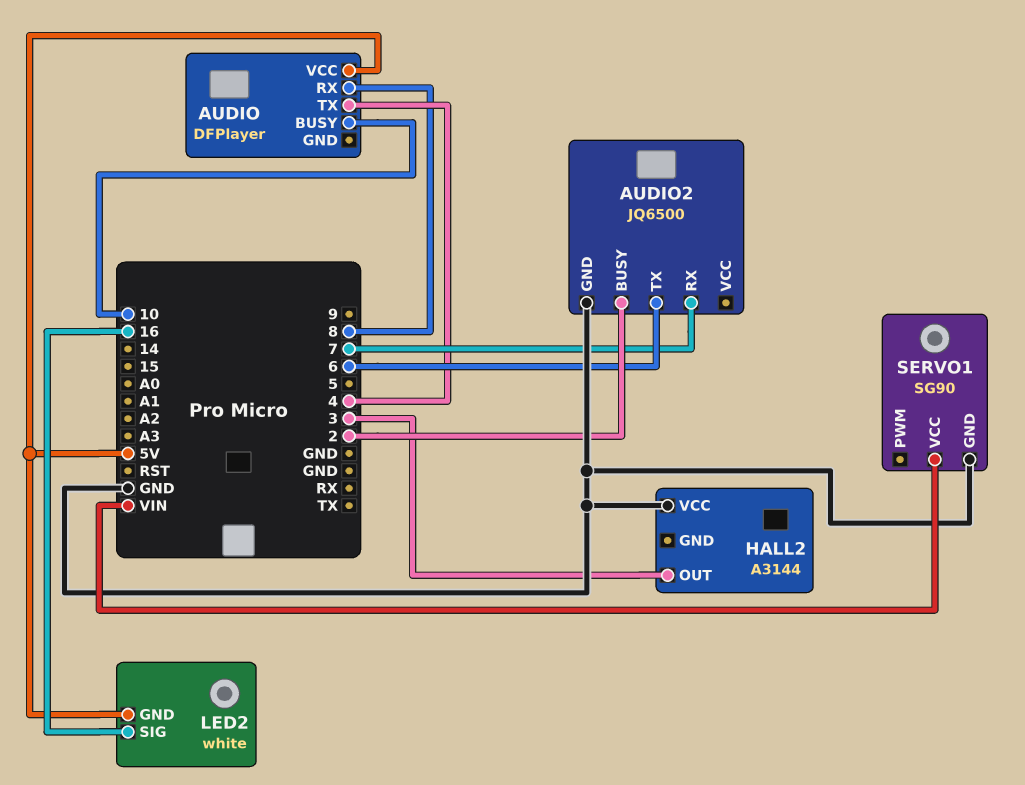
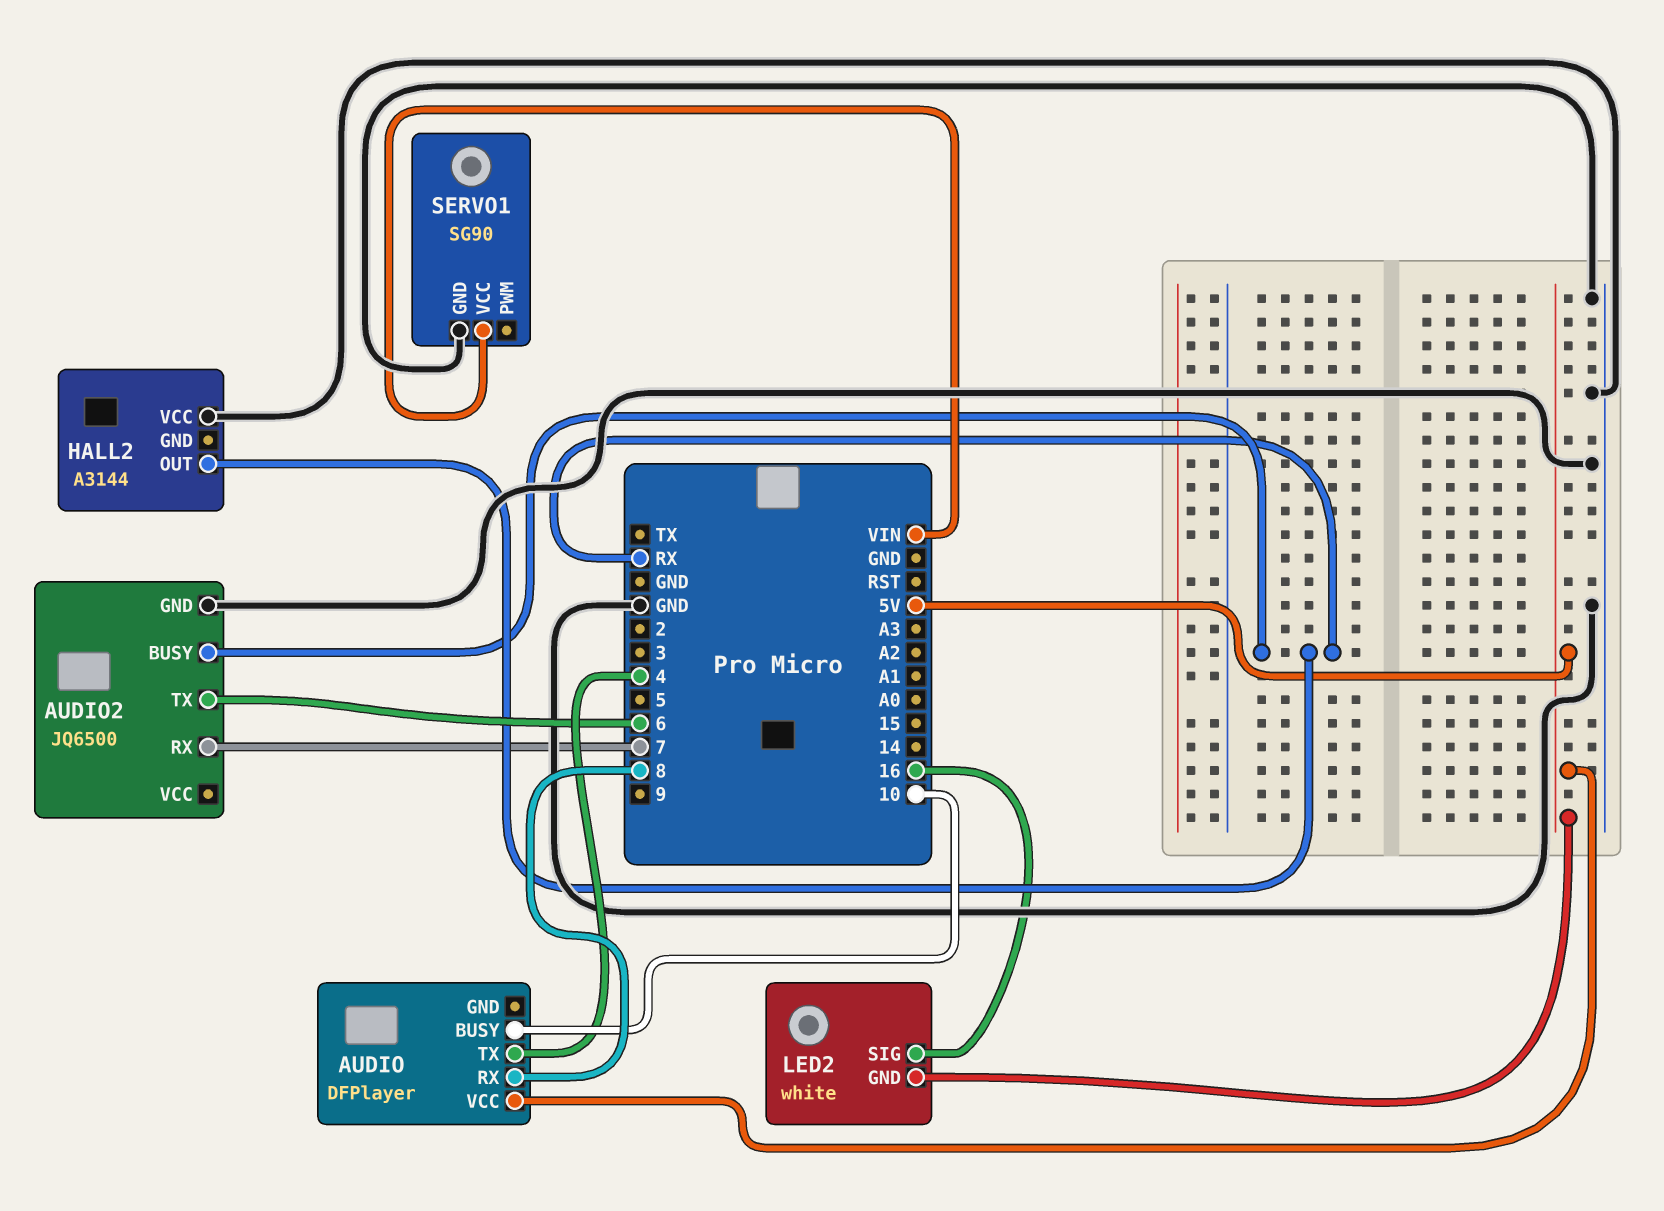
AUDIO2 pin BUSY: 2 -> RX
HALL2 pin OUT: 3 -> RX

